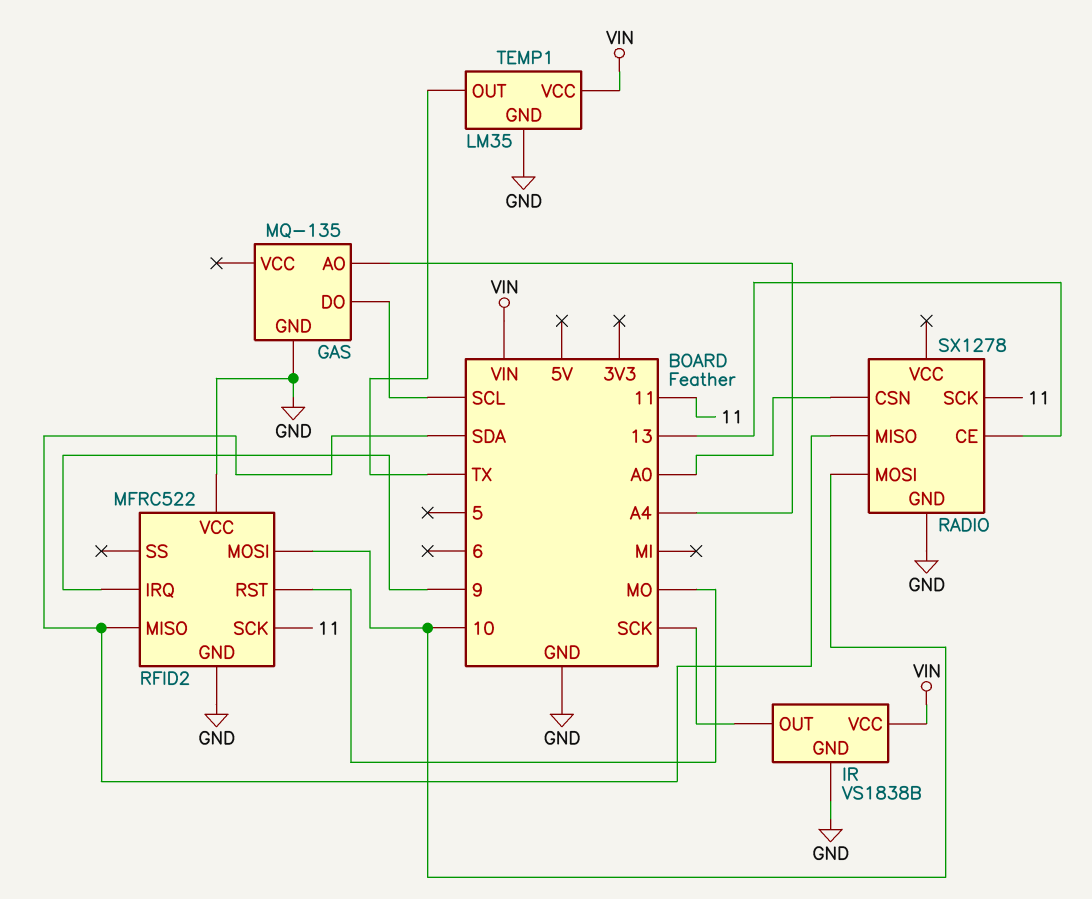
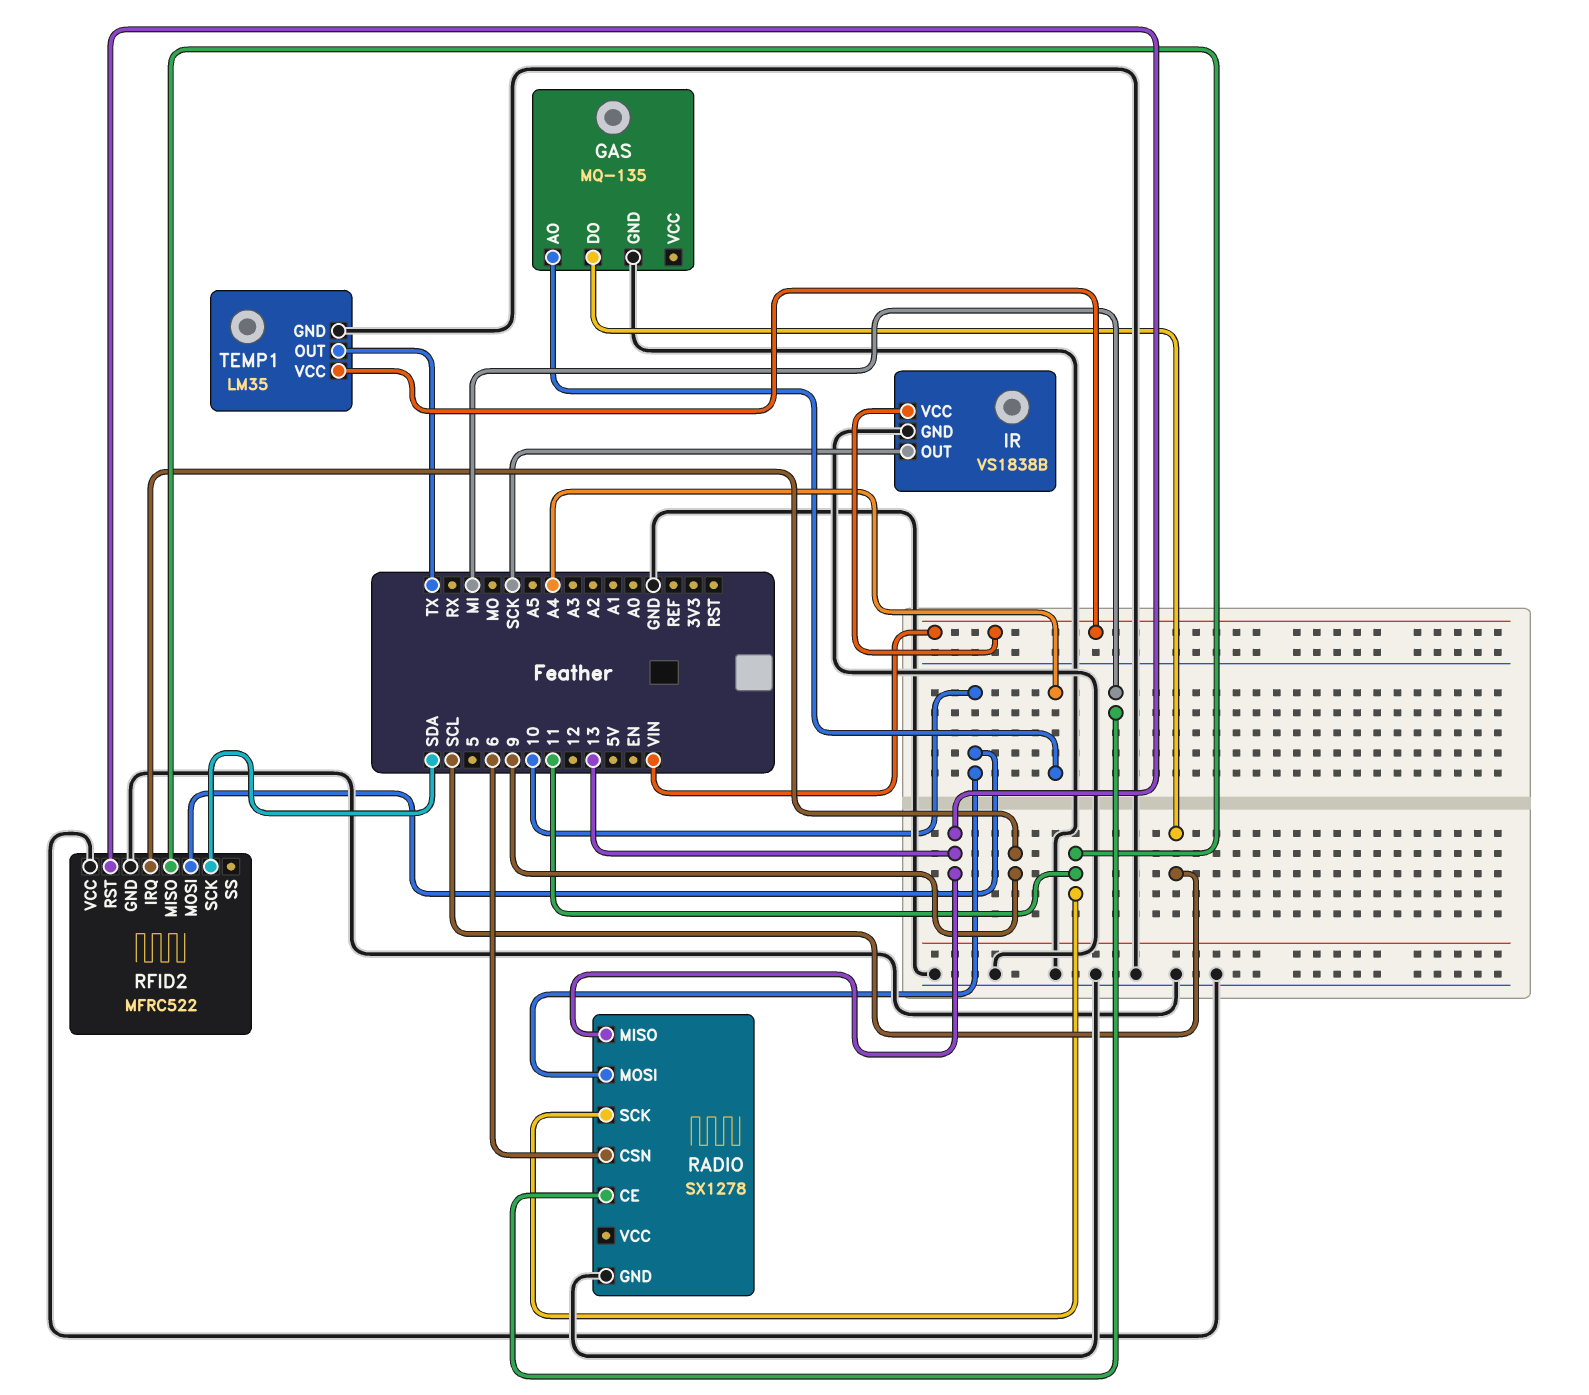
RADIO pin CE: 13 -> MI
RADIO pin CSN: A0 -> 6
RADIO pin MISO: SDA -> 13
RFID2 pin MISO: SDA -> 11
RFID2 pin RST: MO -> 13
RFID2 pin SCK: 11 -> SDA

